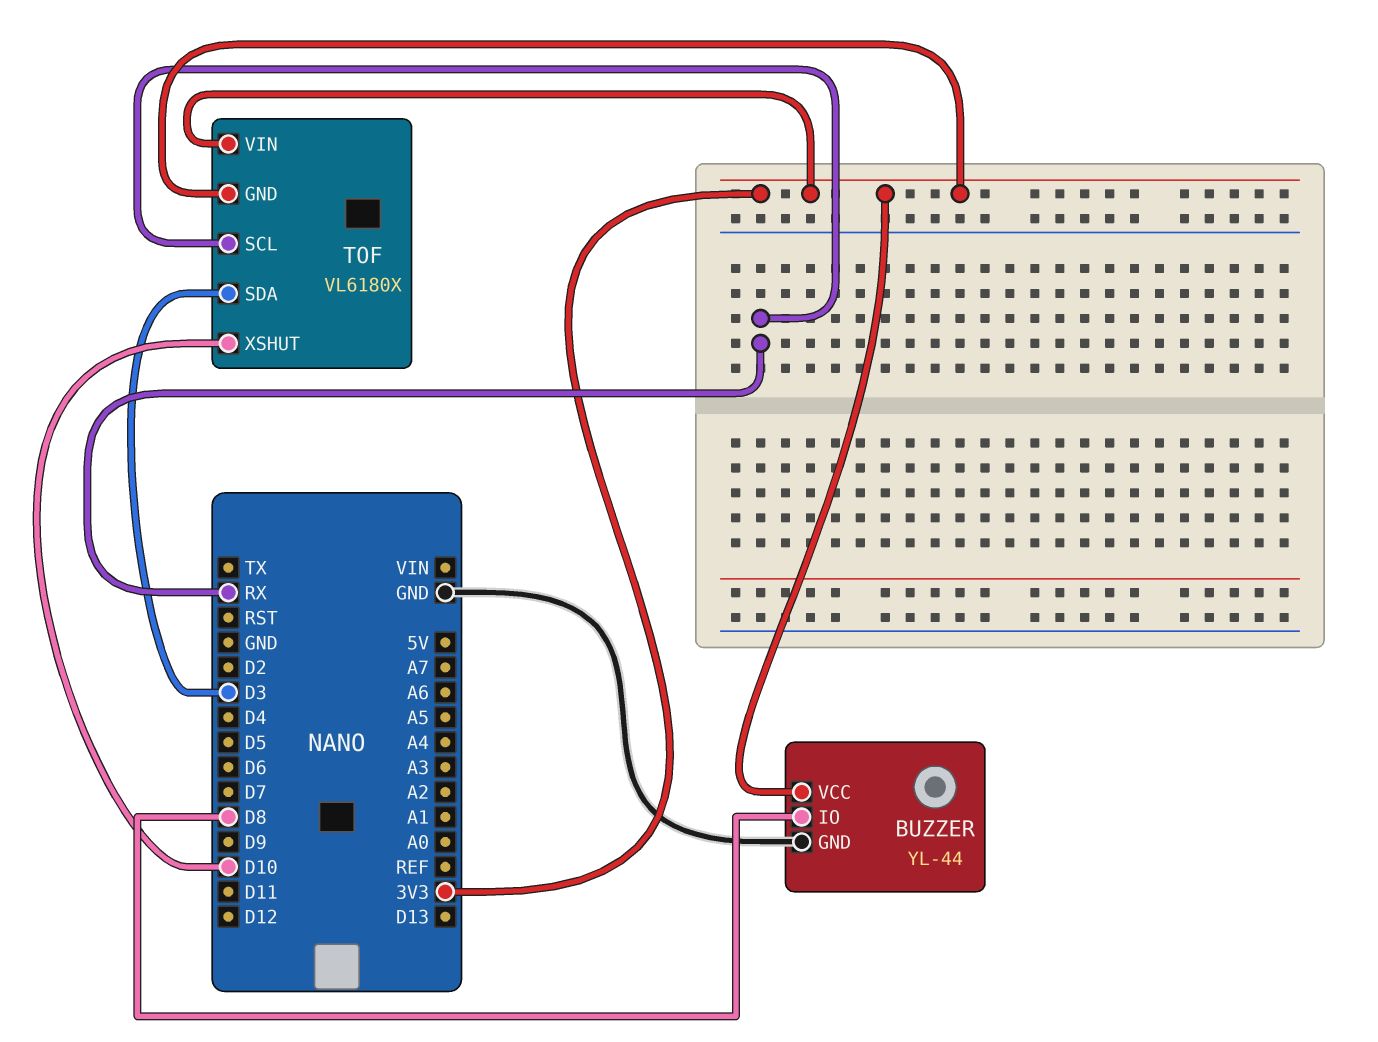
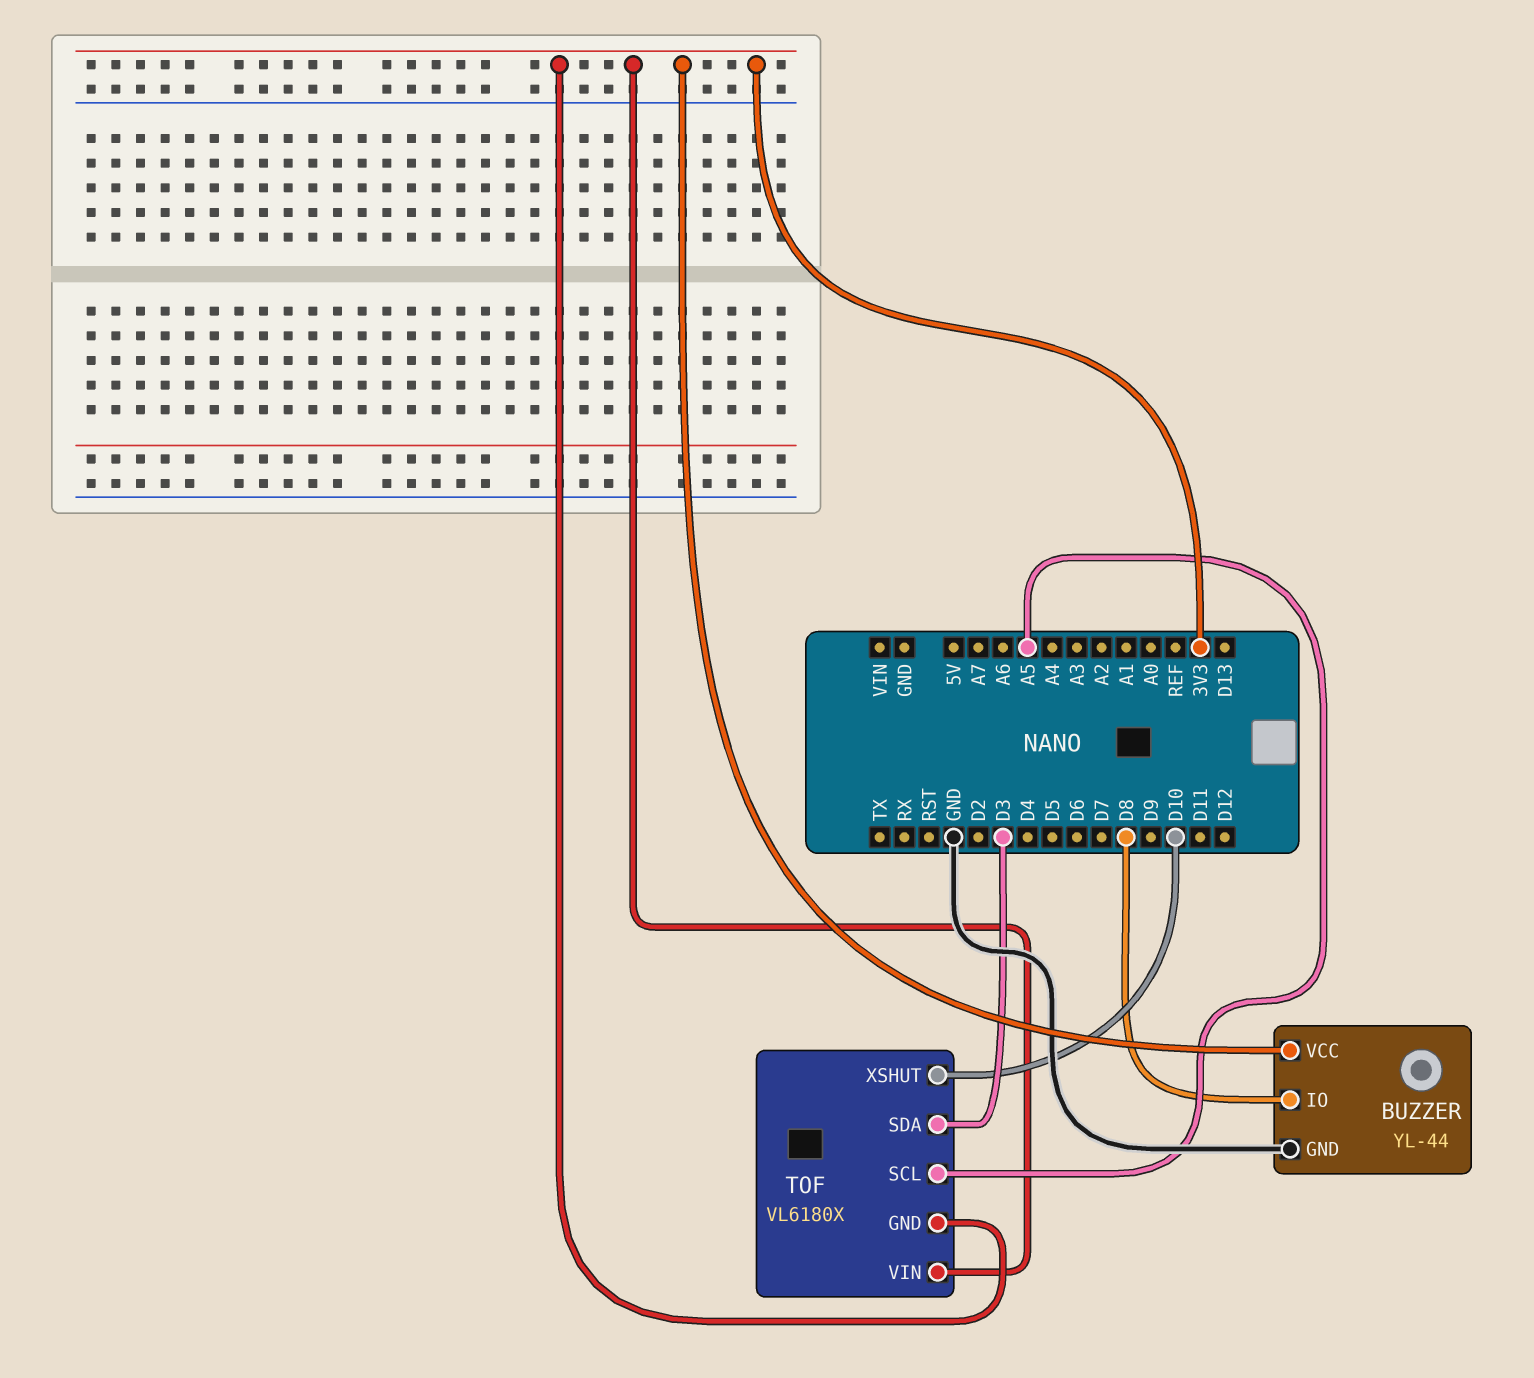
TOF pin SCL: RX -> A5

